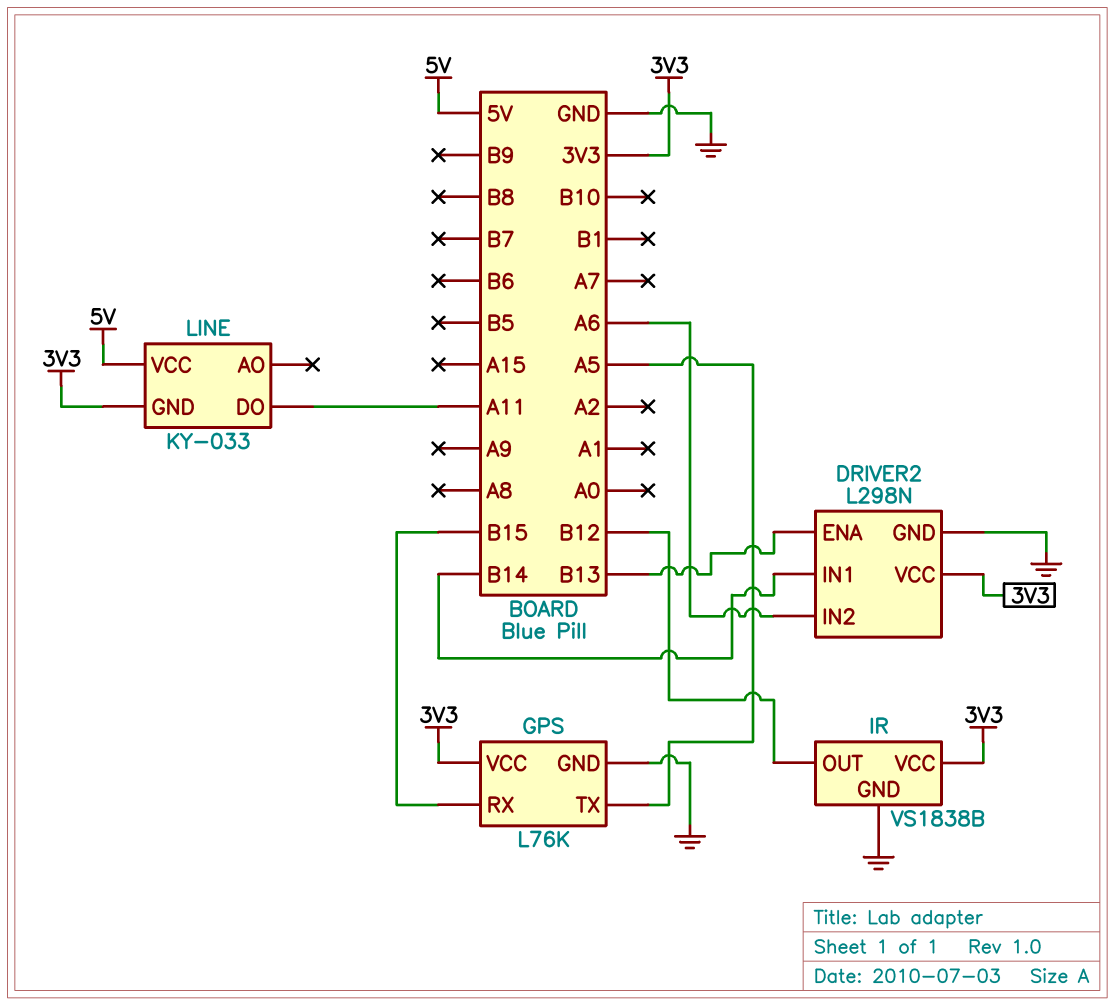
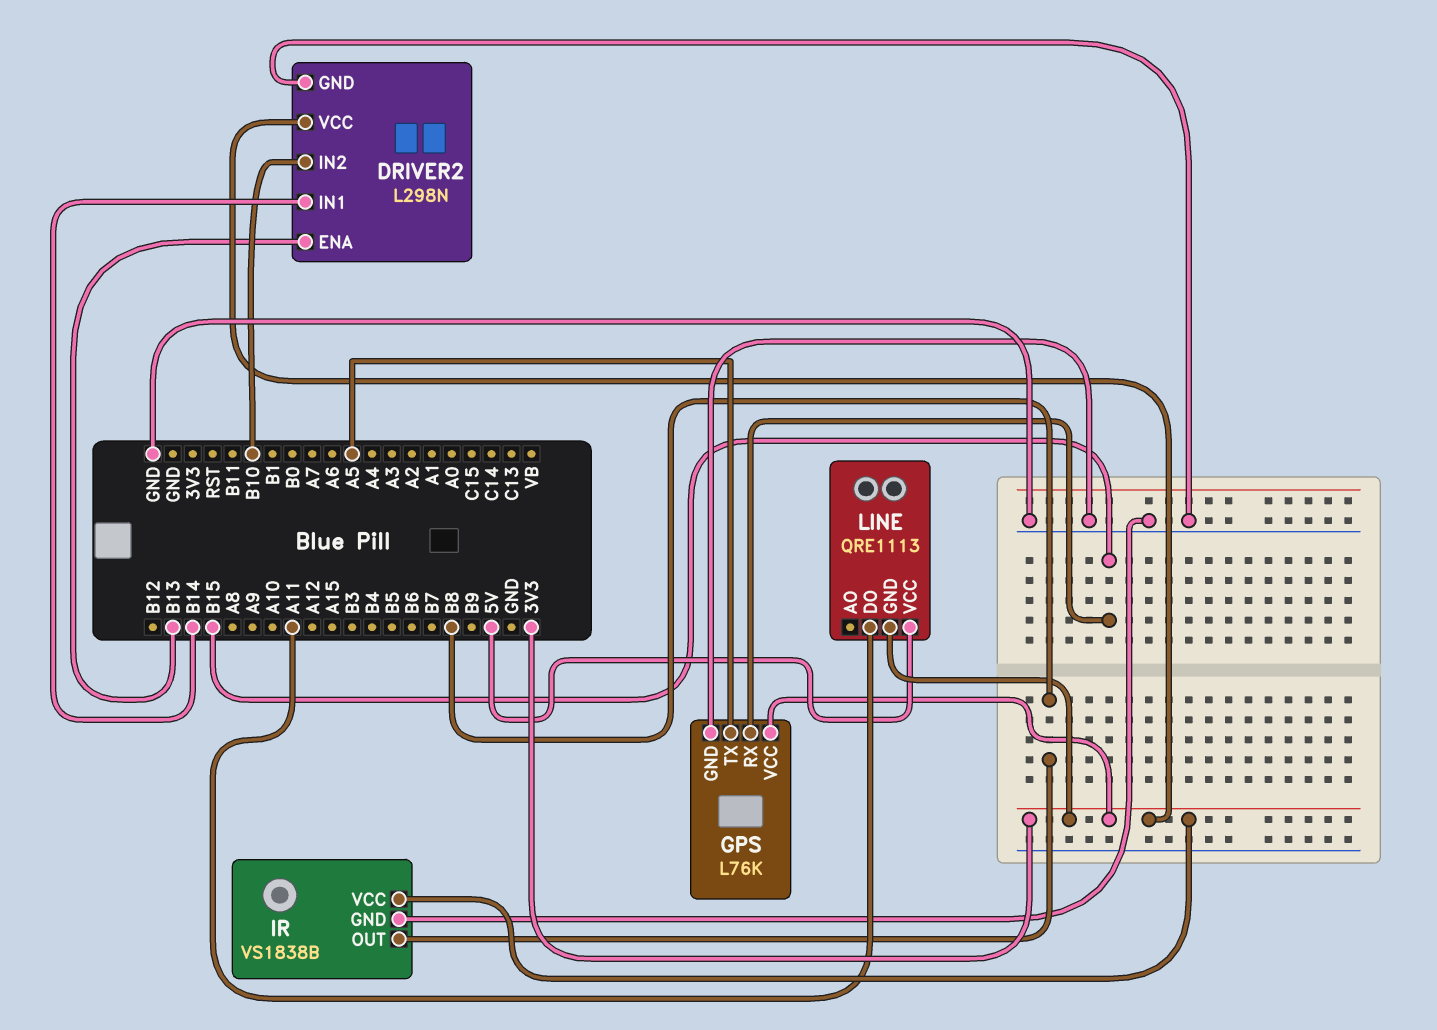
DRIVER2 pin IN2: A6 -> B10
IR pin OUT: B12 -> B8
LINE: KY-033 -> QRE1113

